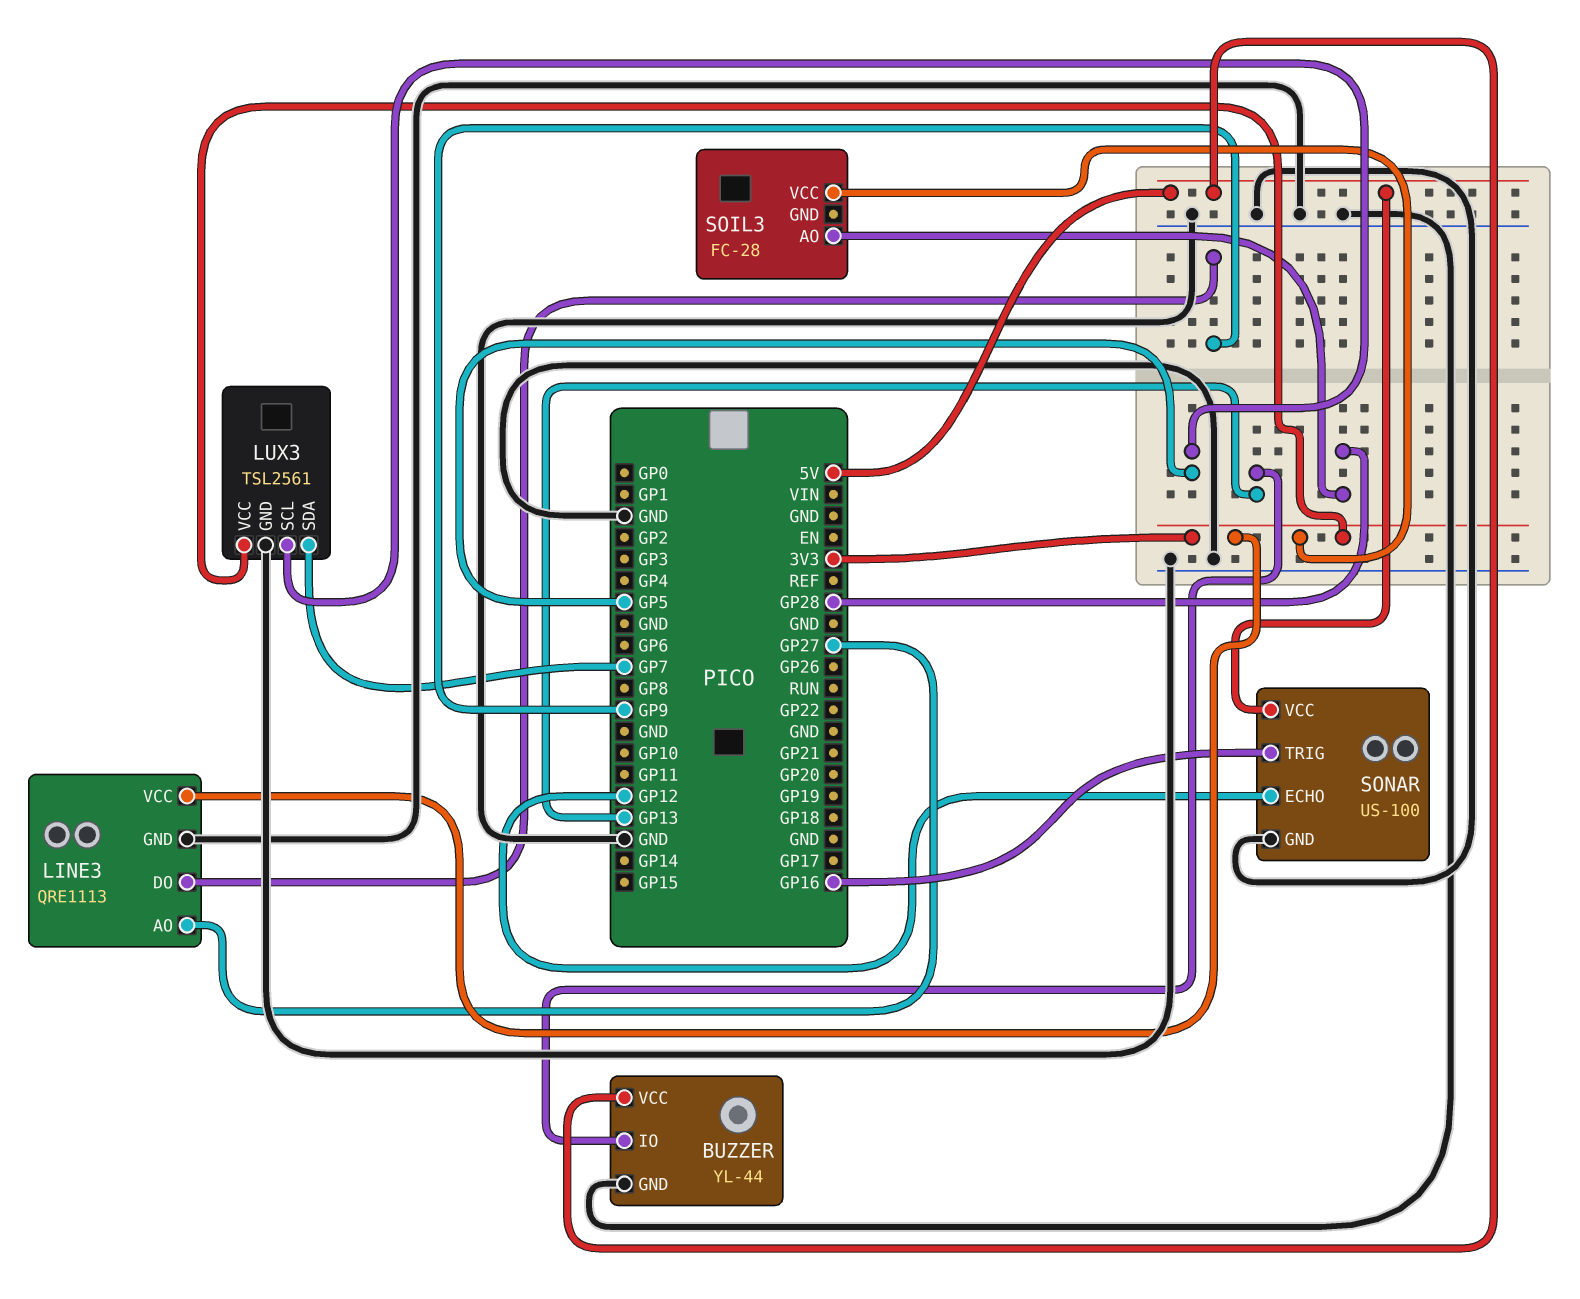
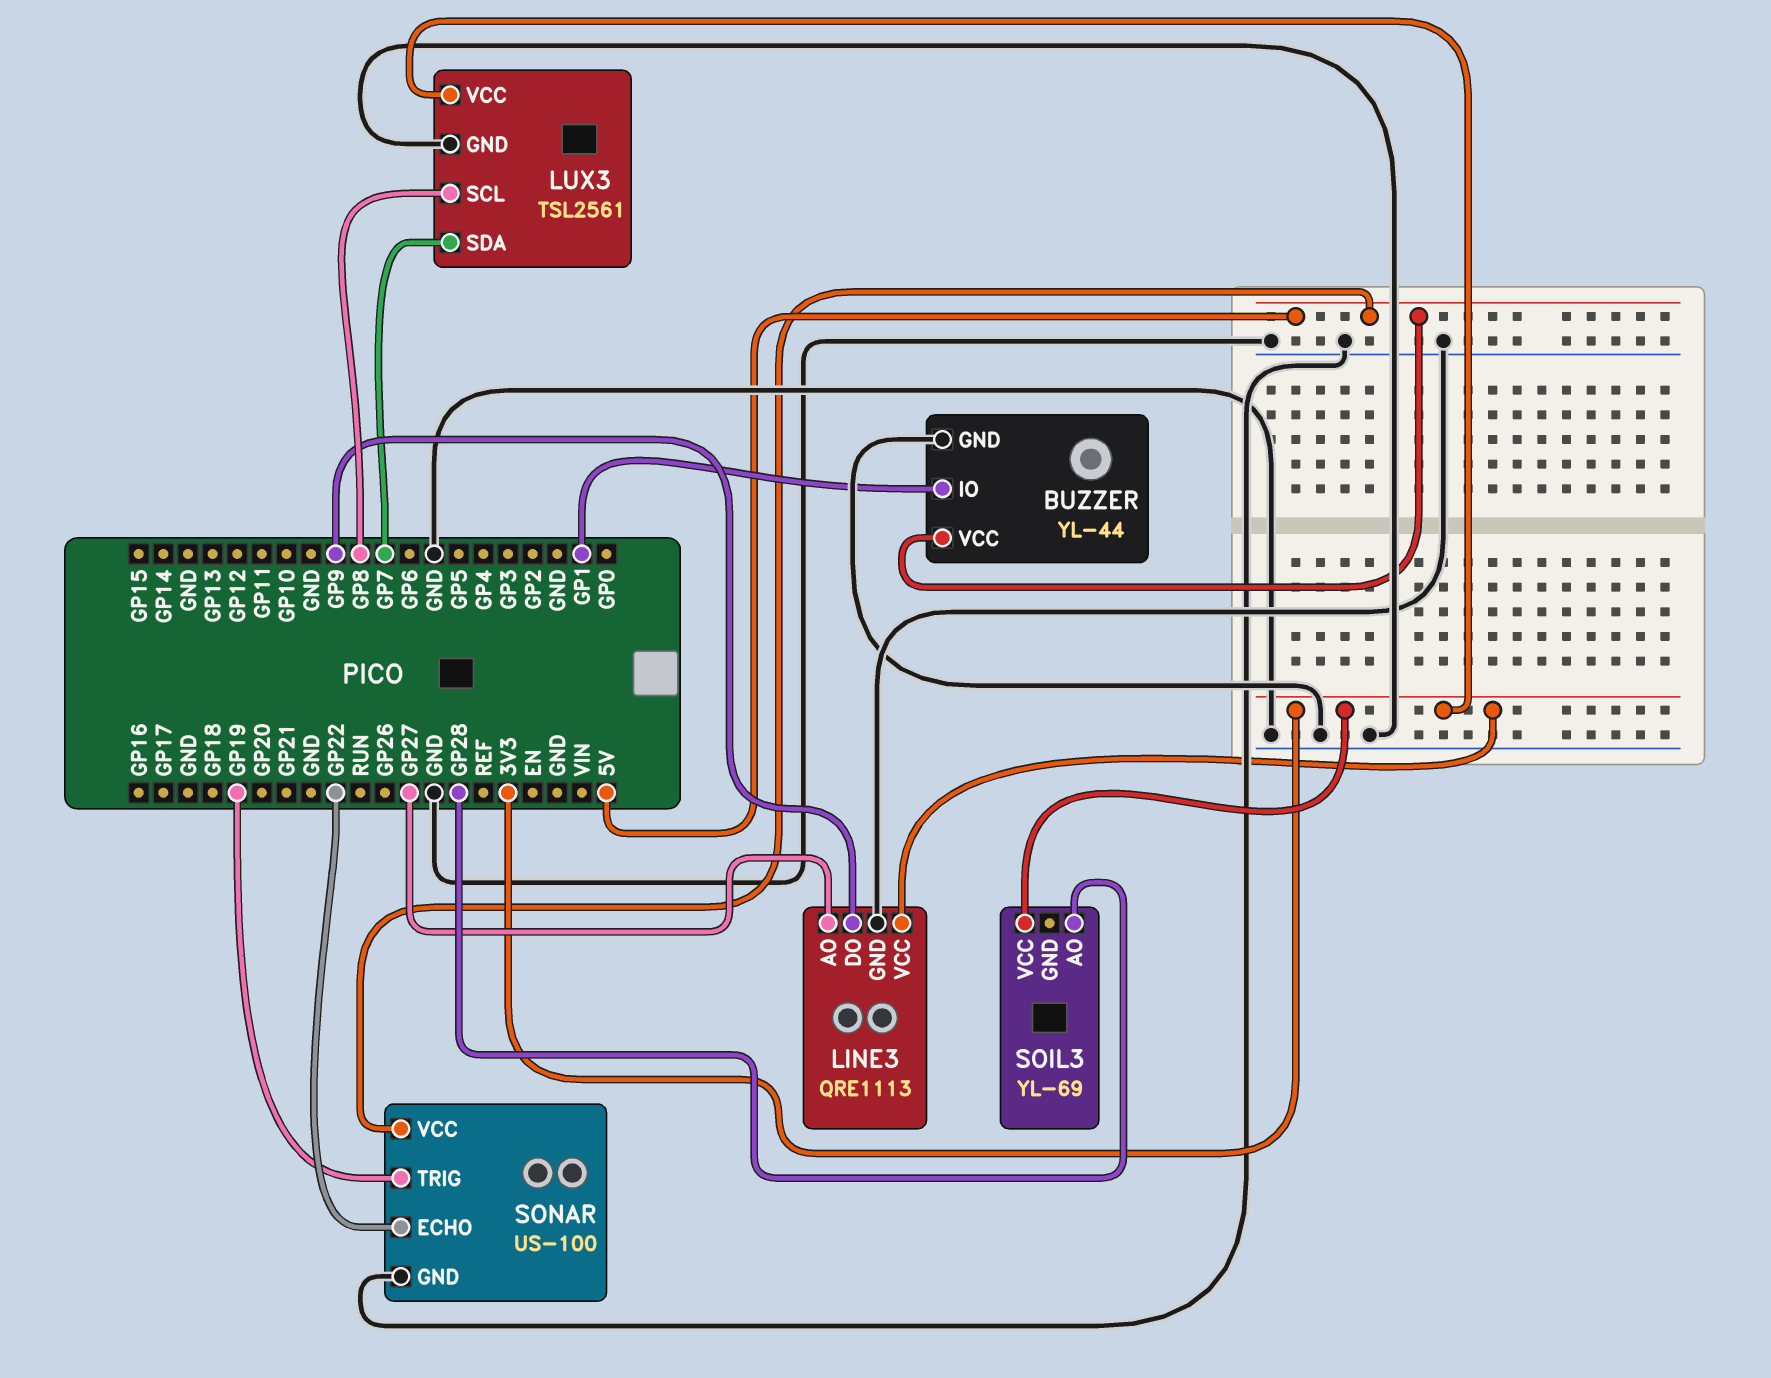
BUZZER pin IO: GP13 -> GP1
LUX3 pin SCL: GP5 -> GP8
SOIL3: FC-28 -> YL-69
SONAR pin ECHO: GP12 -> GP22
SONAR pin TRIG: GP16 -> GP19

